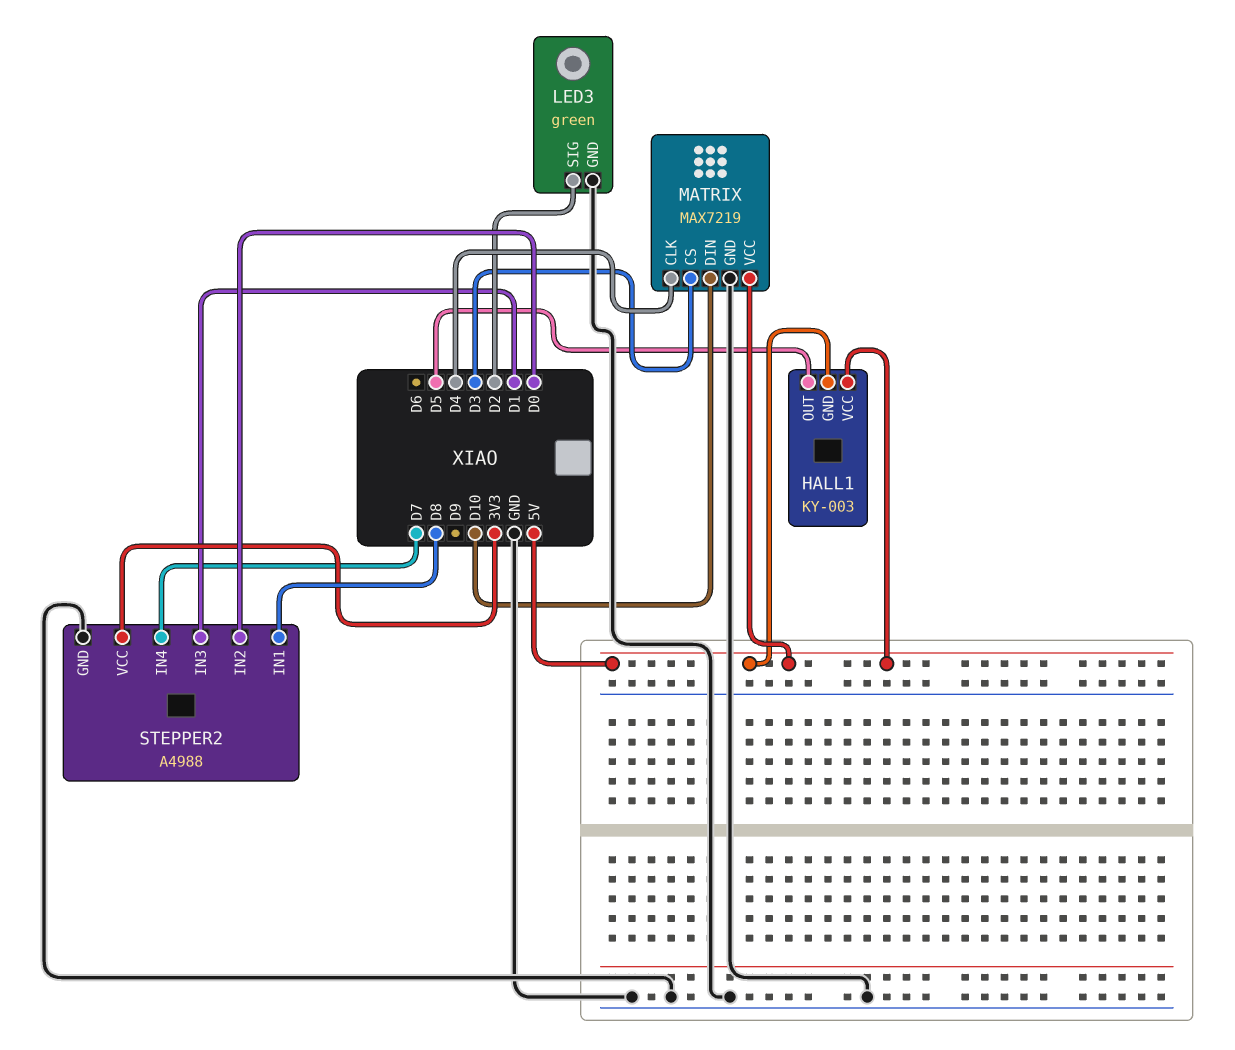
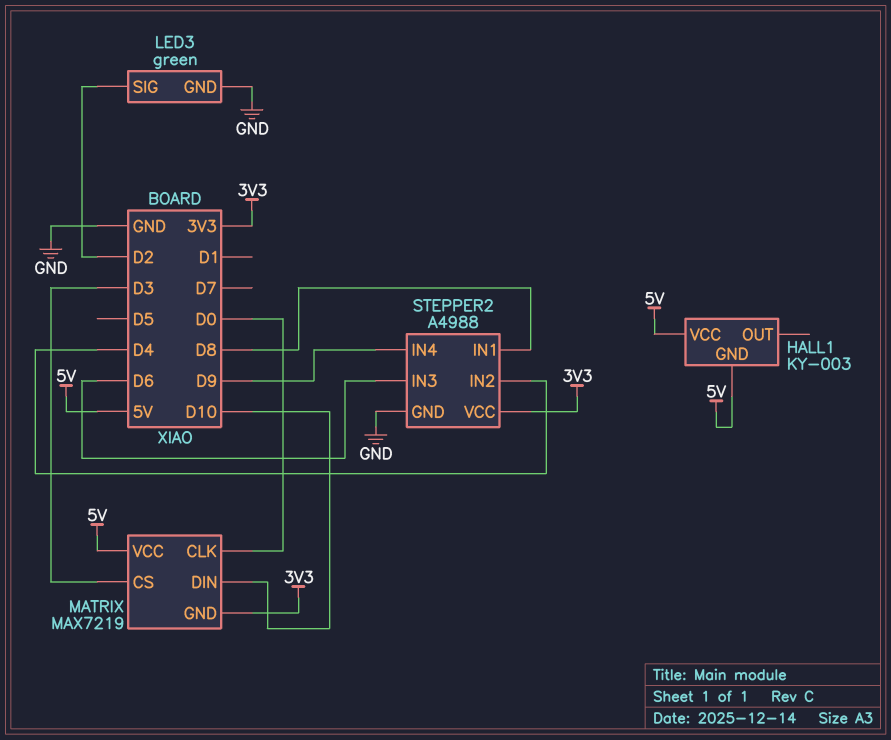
HALL1 pin OUT: D5 -> none
MATRIX pin CLK: D4 -> D0
MATRIX pin GND: GND -> 3V3
STEPPER2 pin IN2: D0 -> D4
STEPPER2 pin IN3: D1 -> D6
STEPPER2 pin IN4: D7 -> D9

